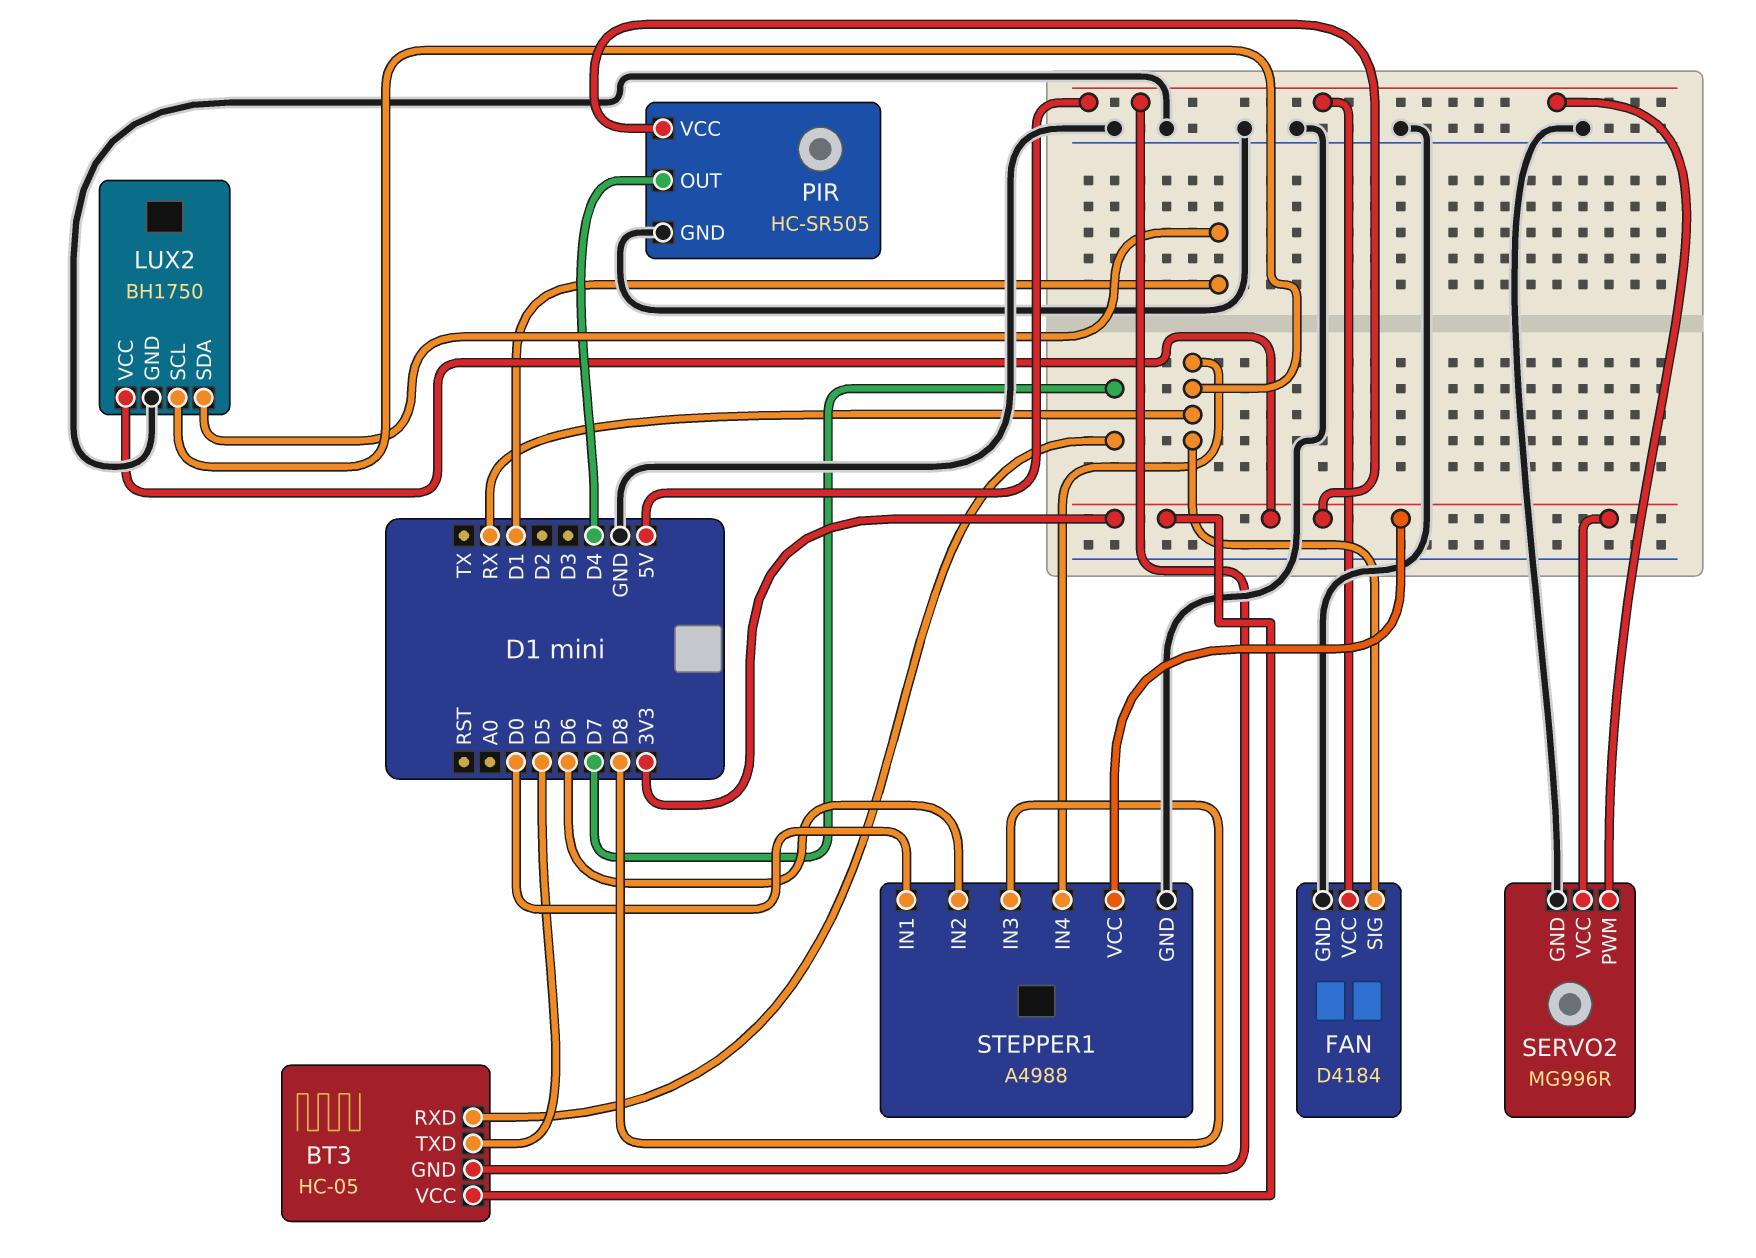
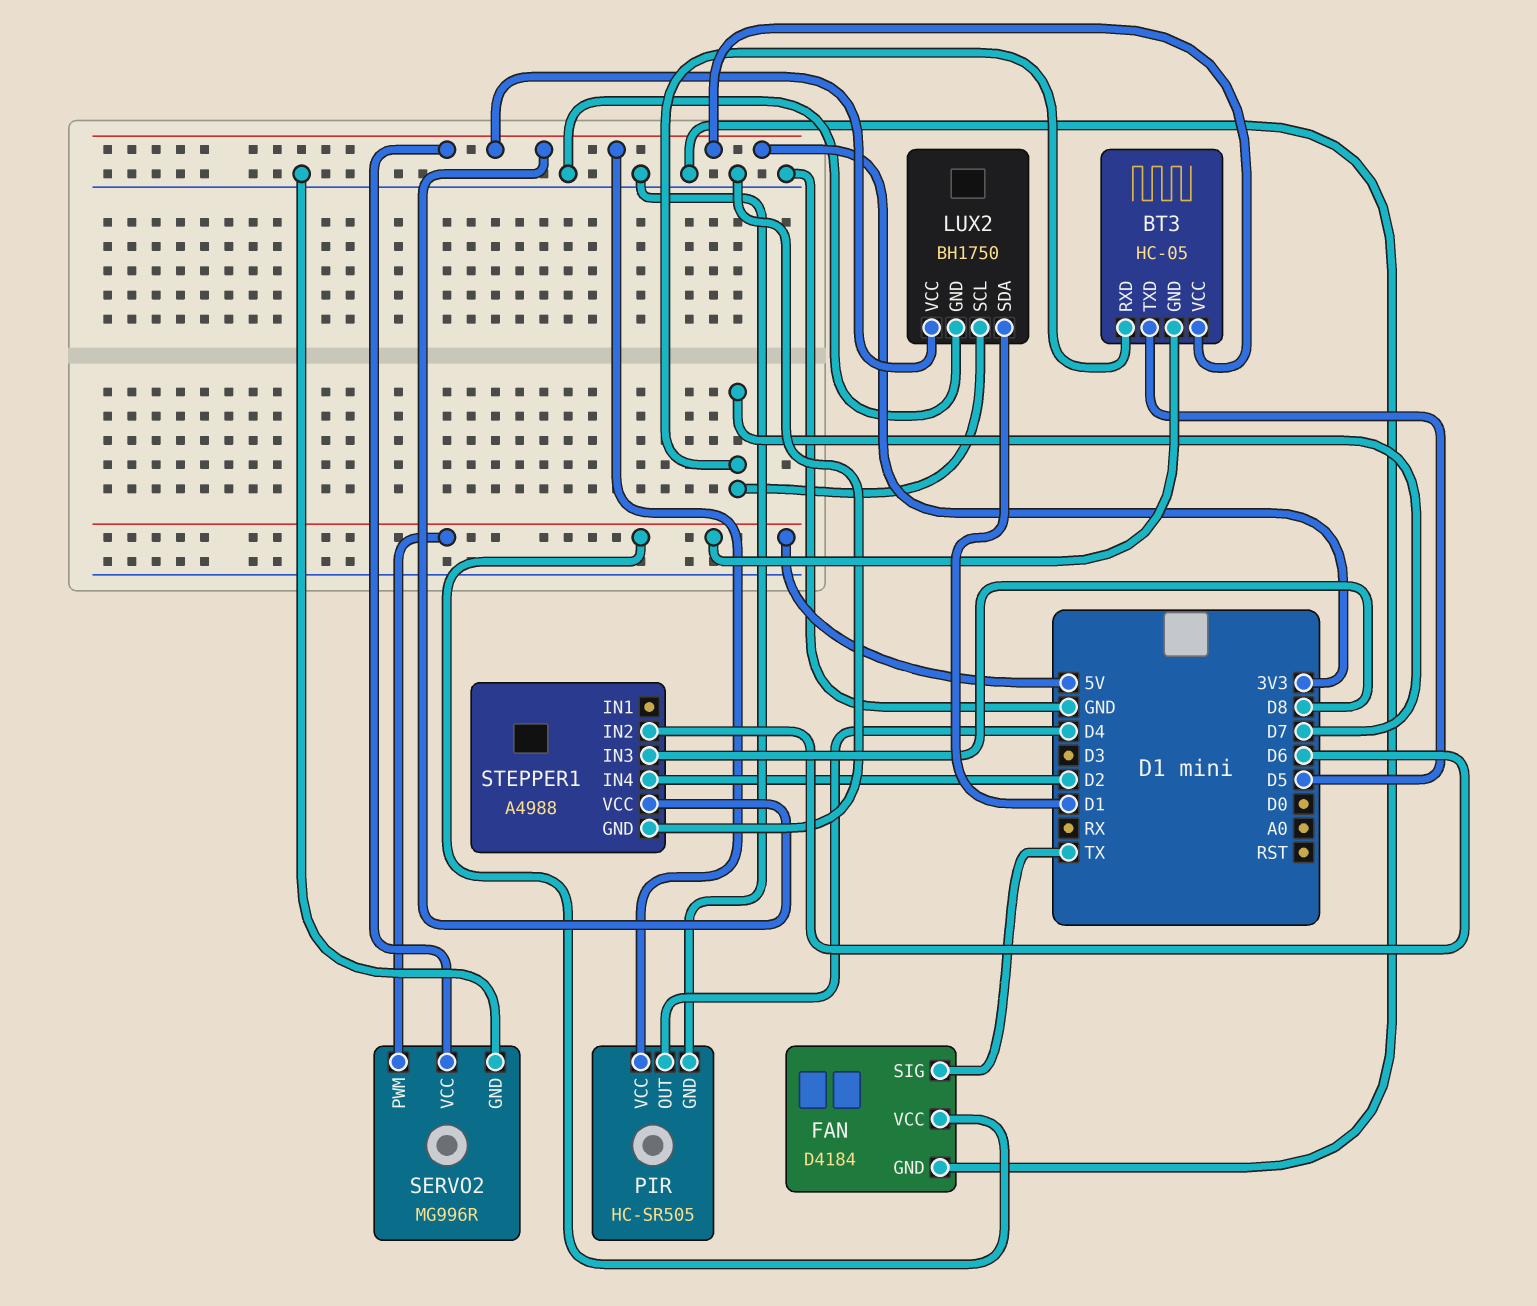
FAN pin SIG: RX -> TX
LUX2 pin SCL: RX -> D7
STEPPER1 pin IN1: D0 -> none
STEPPER1 pin IN4: RX -> D2

